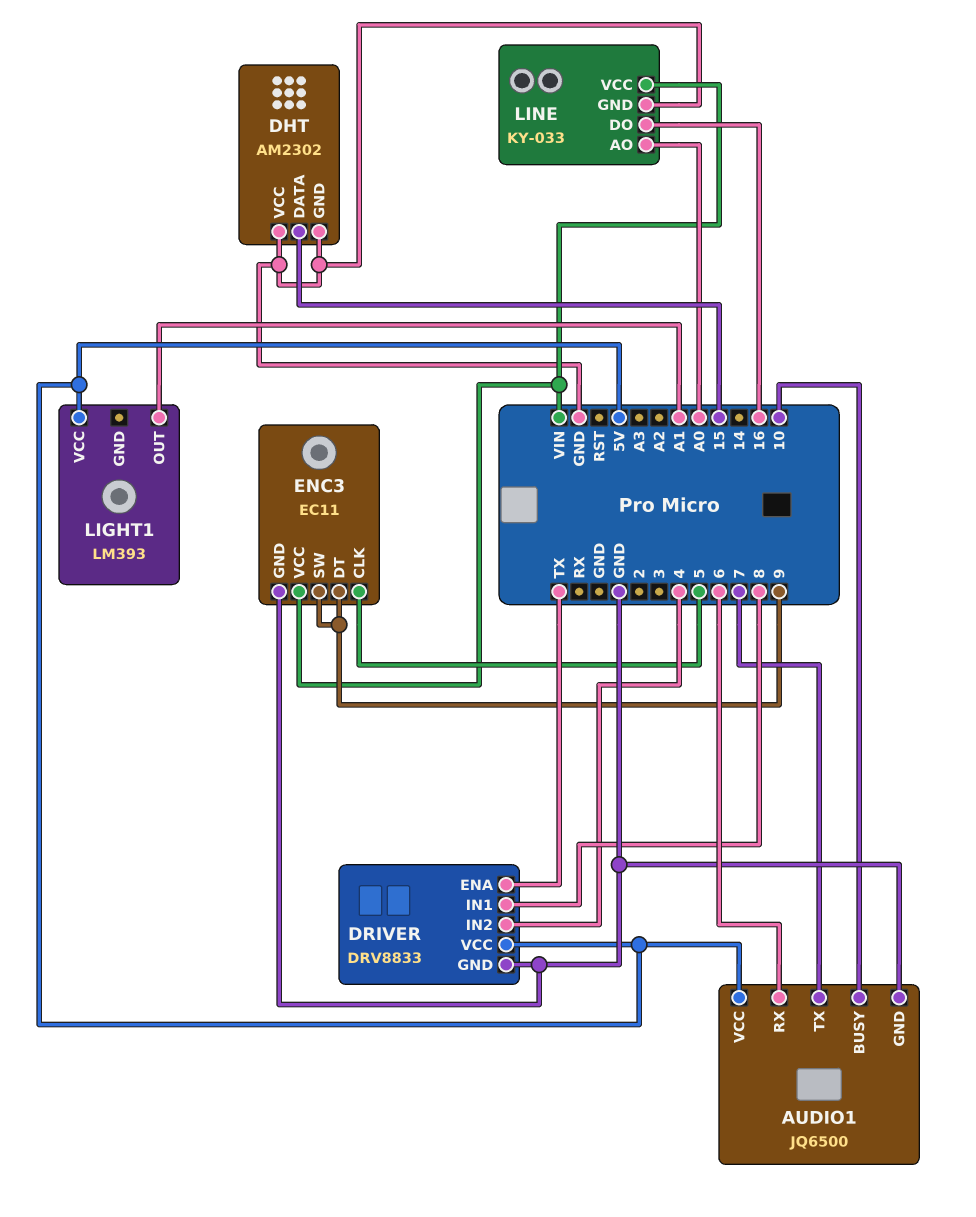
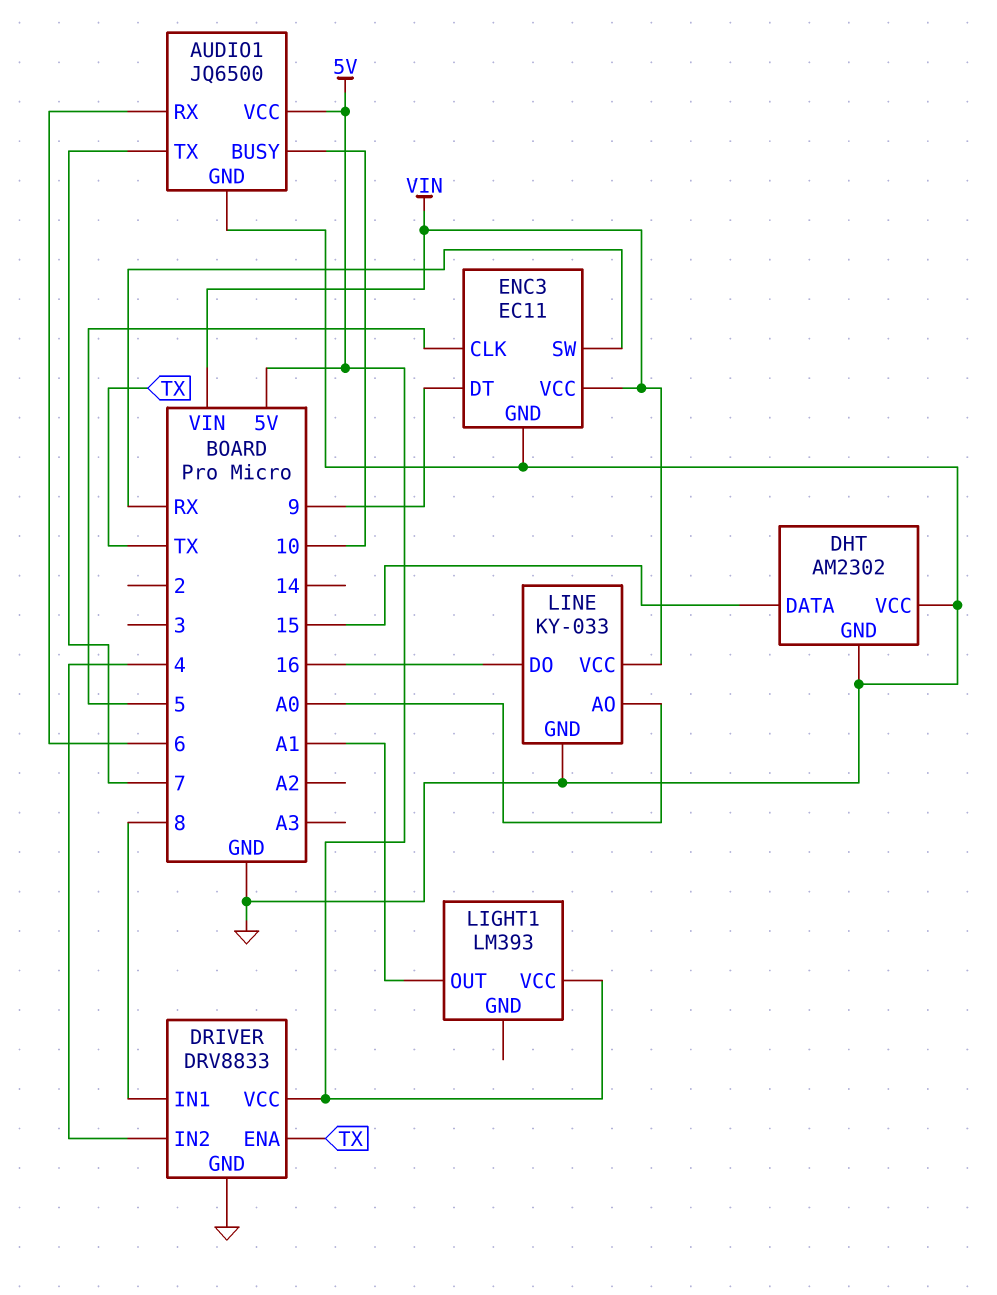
ENC3 pin SW: 9 -> RX

